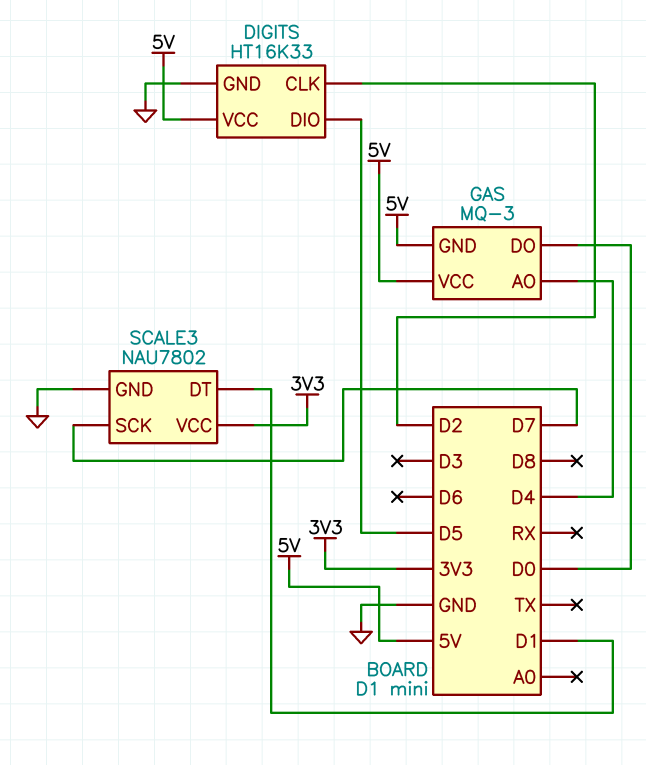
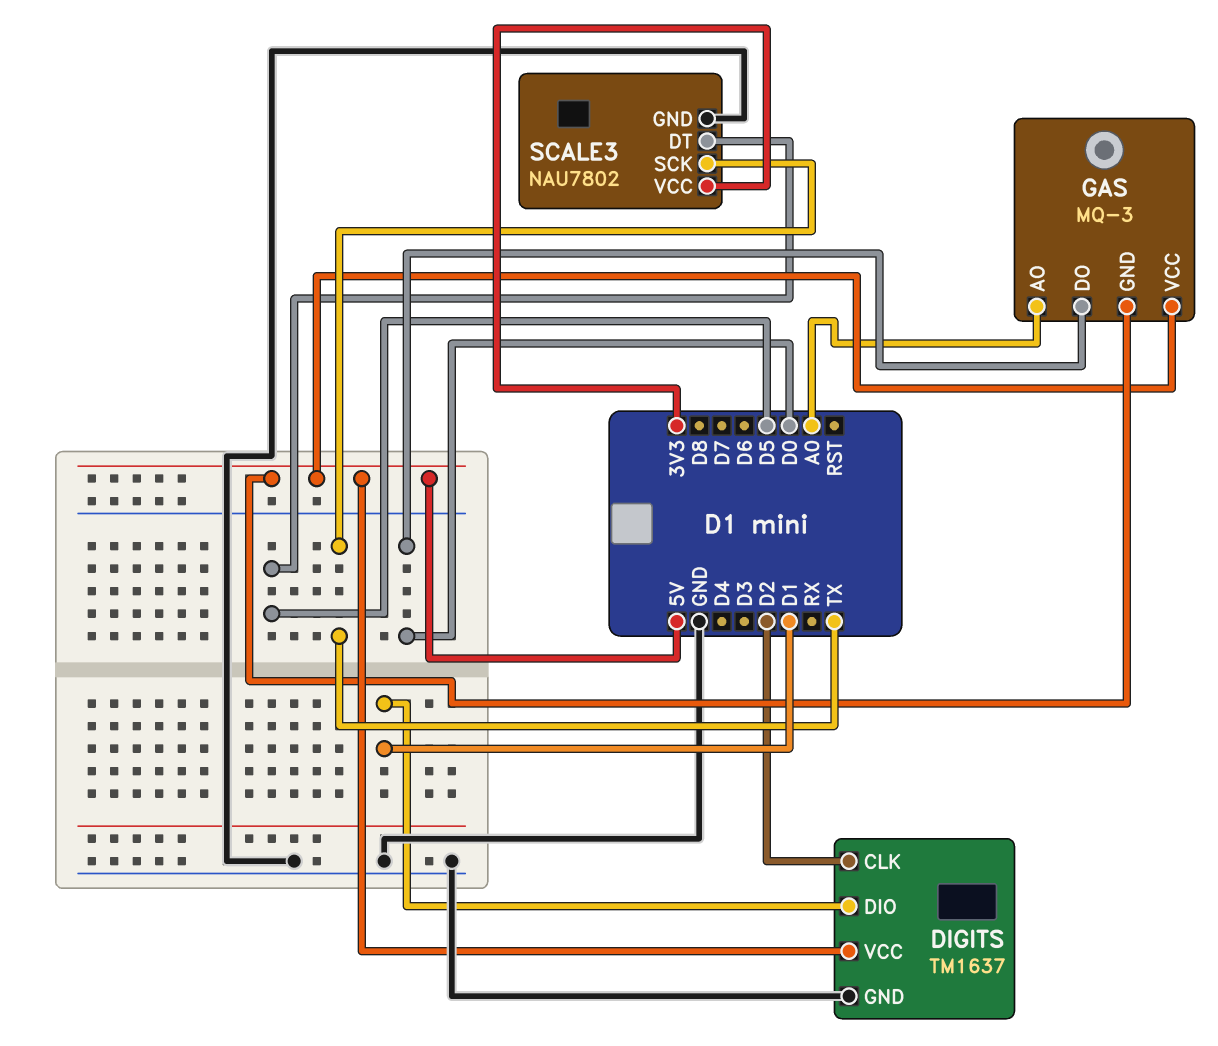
DIGITS: HT16K33 -> TM1637
DIGITS pin DIO: D5 -> D1
GAS pin AO: D4 -> A0
SCALE3 pin DT: D1 -> D5
SCALE3 pin SCK: D7 -> TX

